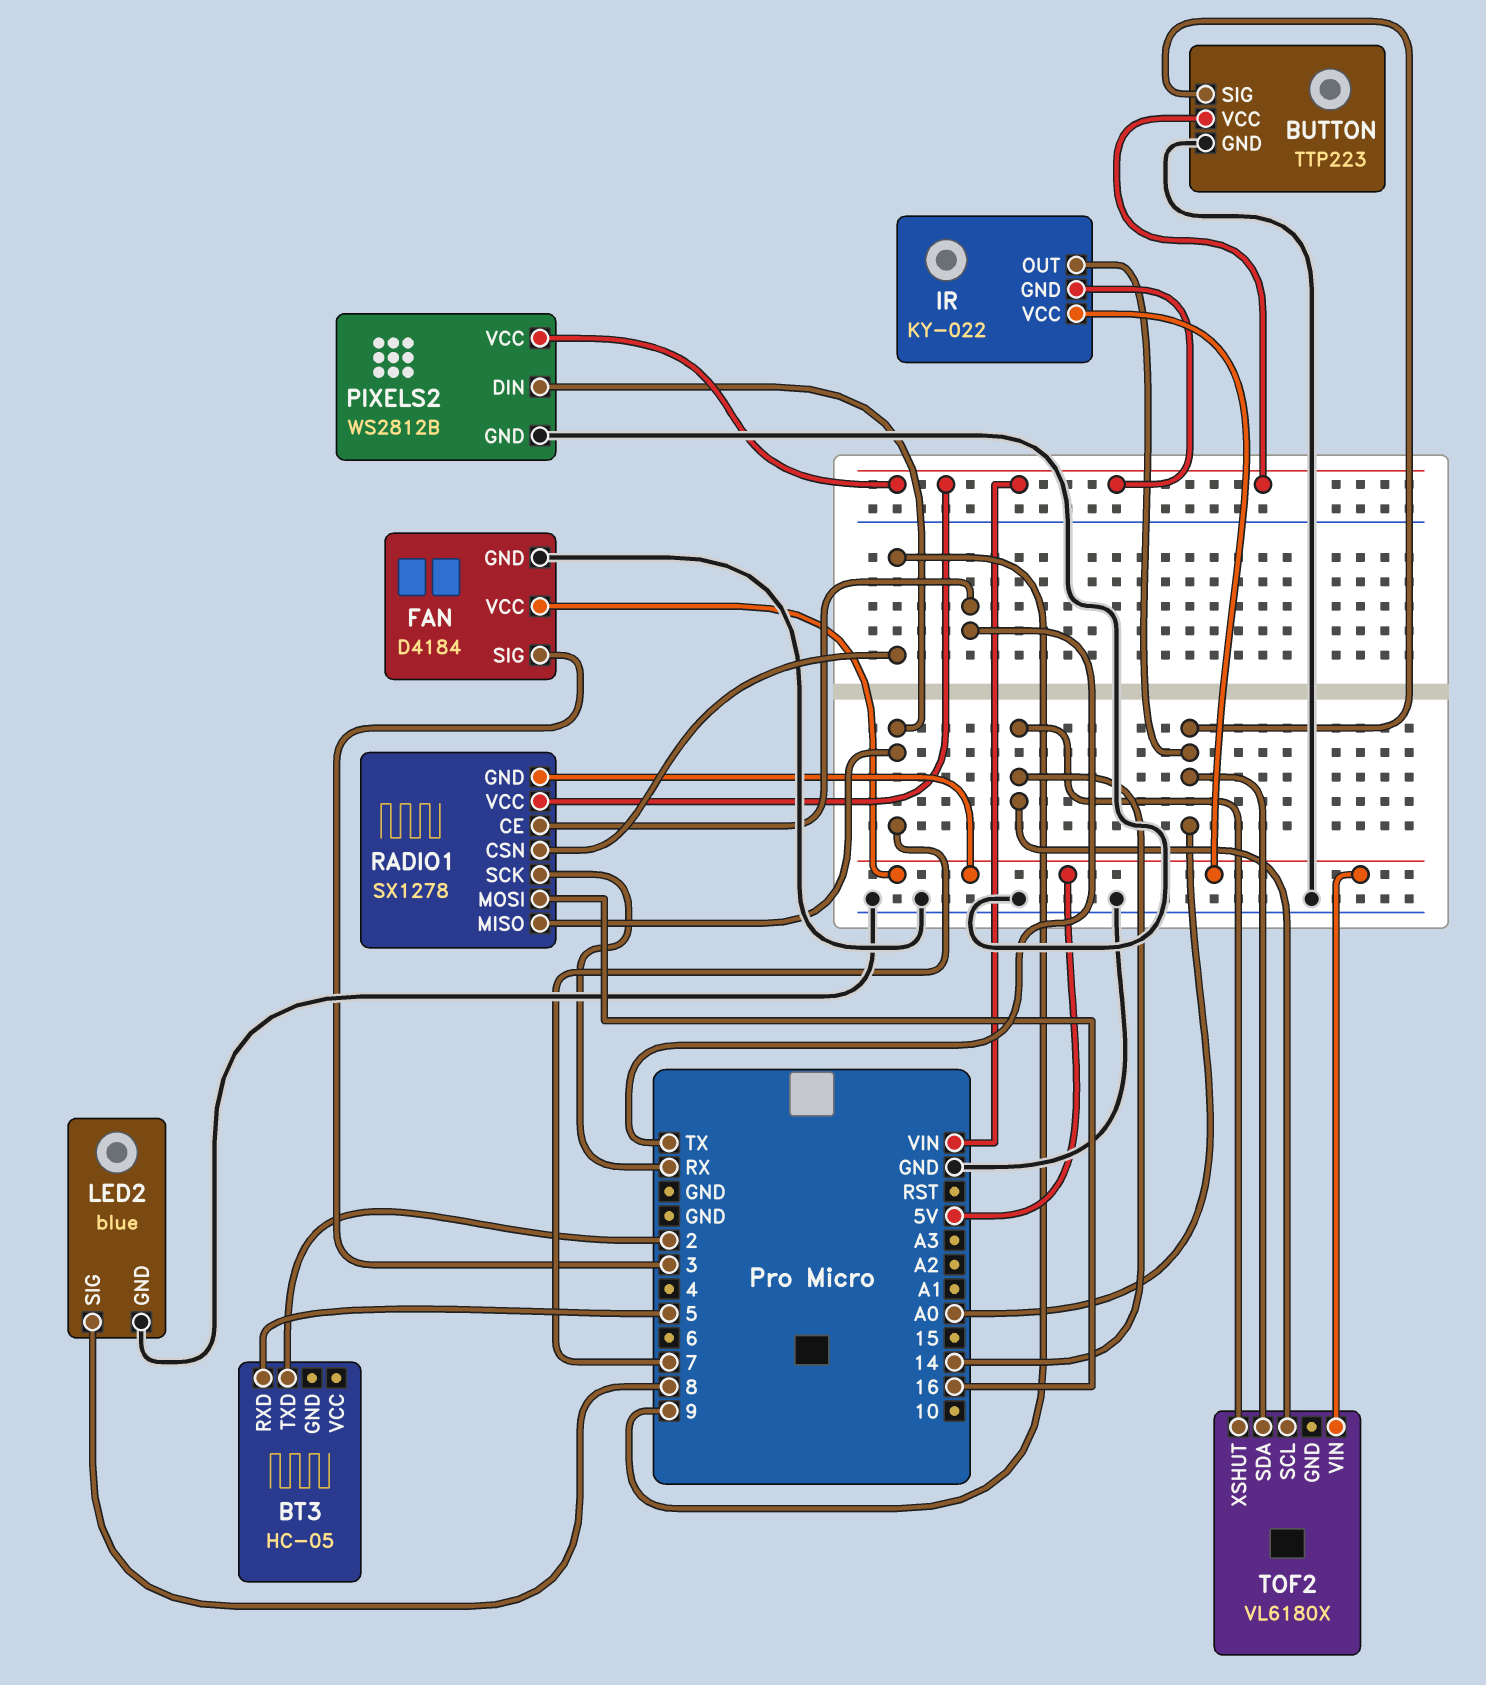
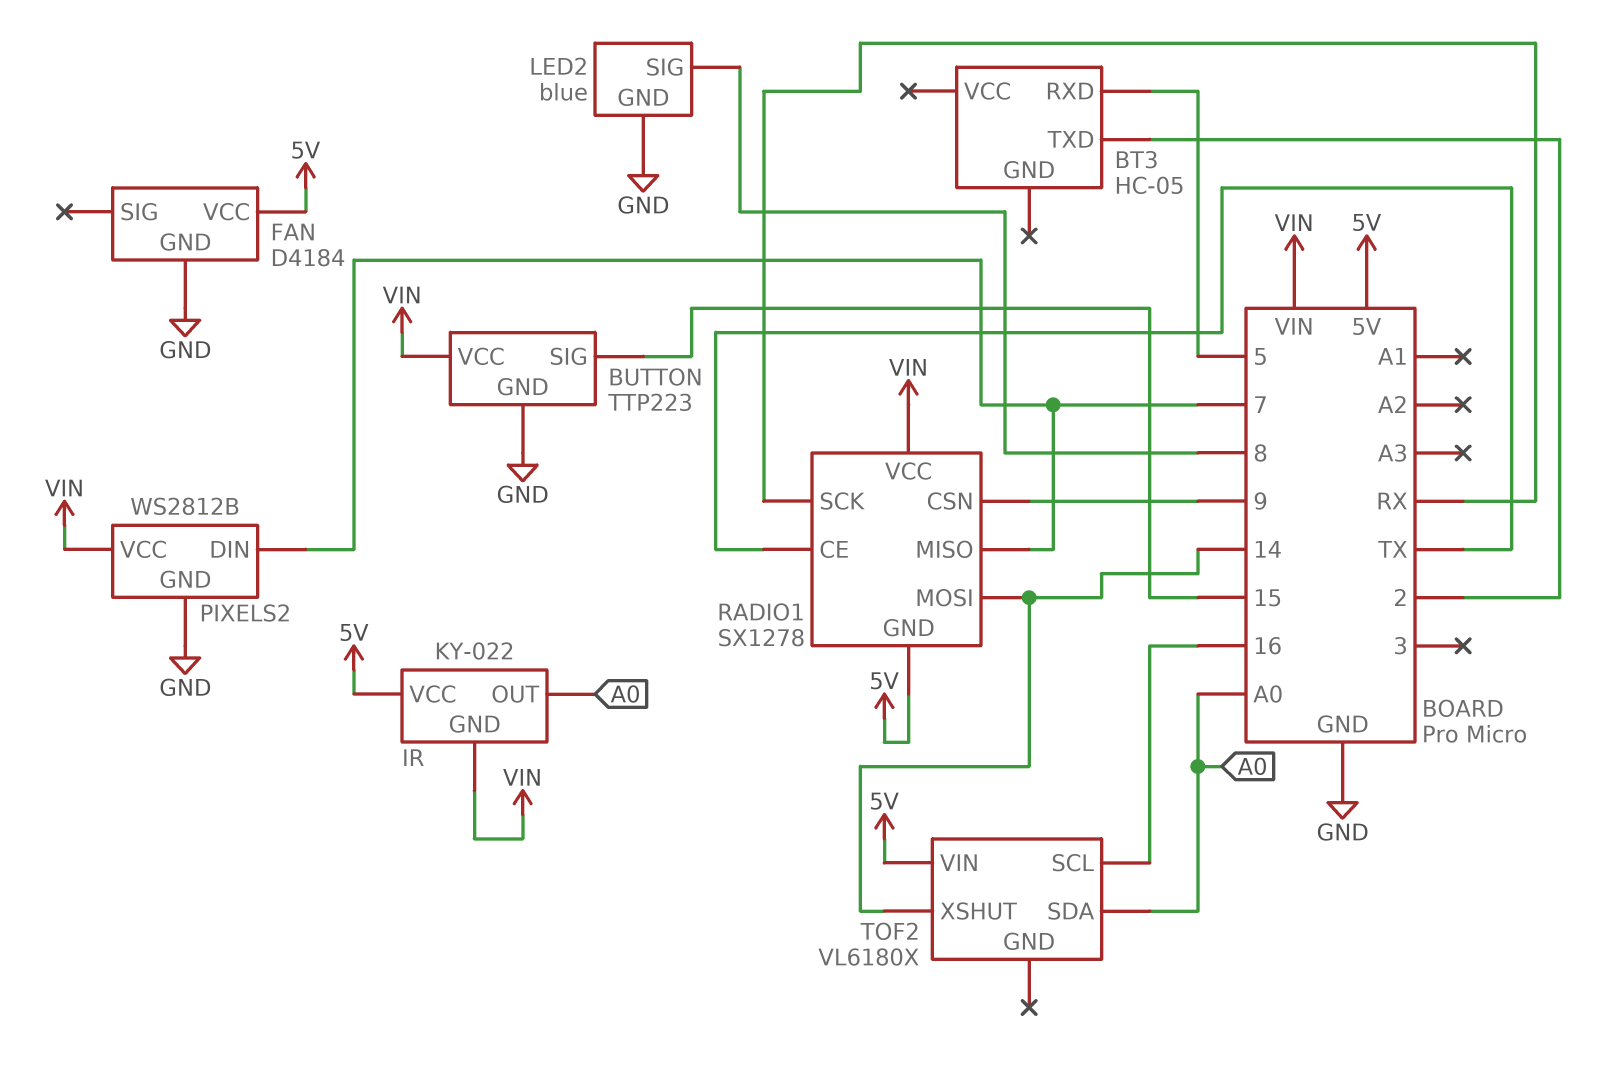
BUTTON pin SIG: A0 -> 15
FAN pin SIG: 3 -> none
RADIO1 pin MOSI: 16 -> 14
TOF2 pin SCL: 14 -> 16

